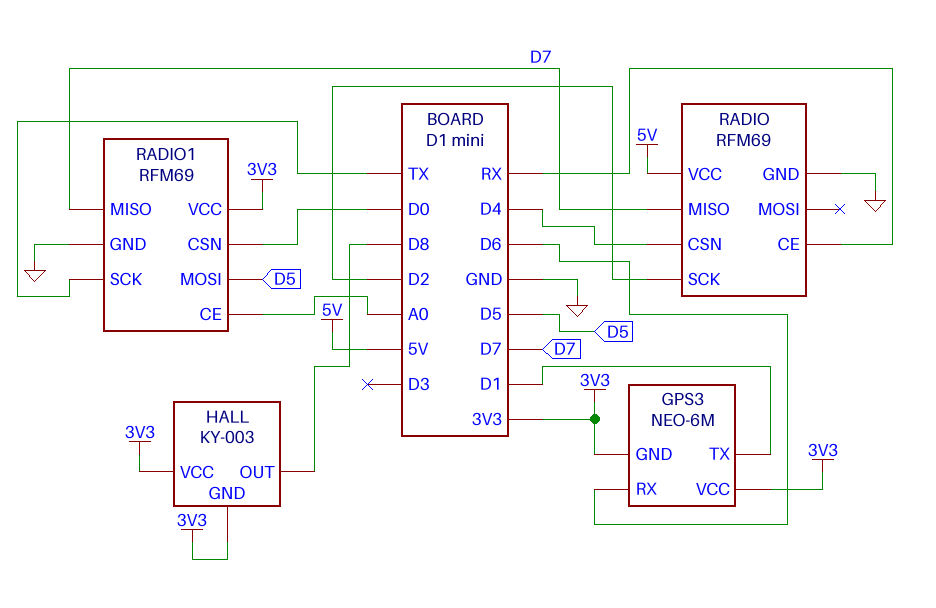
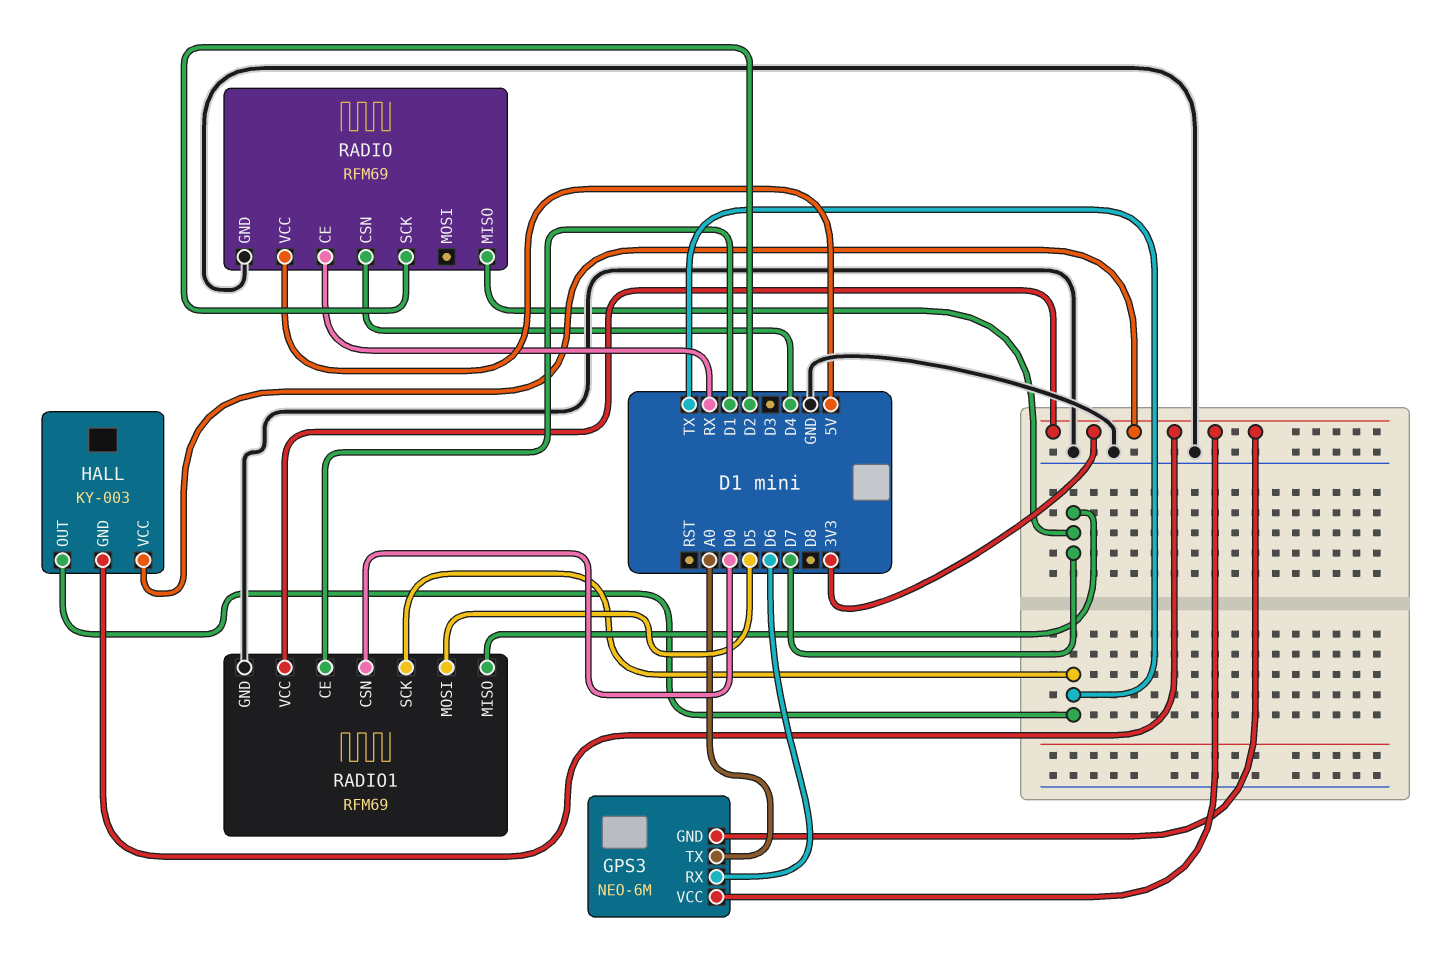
GPS3 pin TX: D1 -> A0
HALL pin OUT: D8 -> TX
RADIO1 pin CE: A0 -> D1

